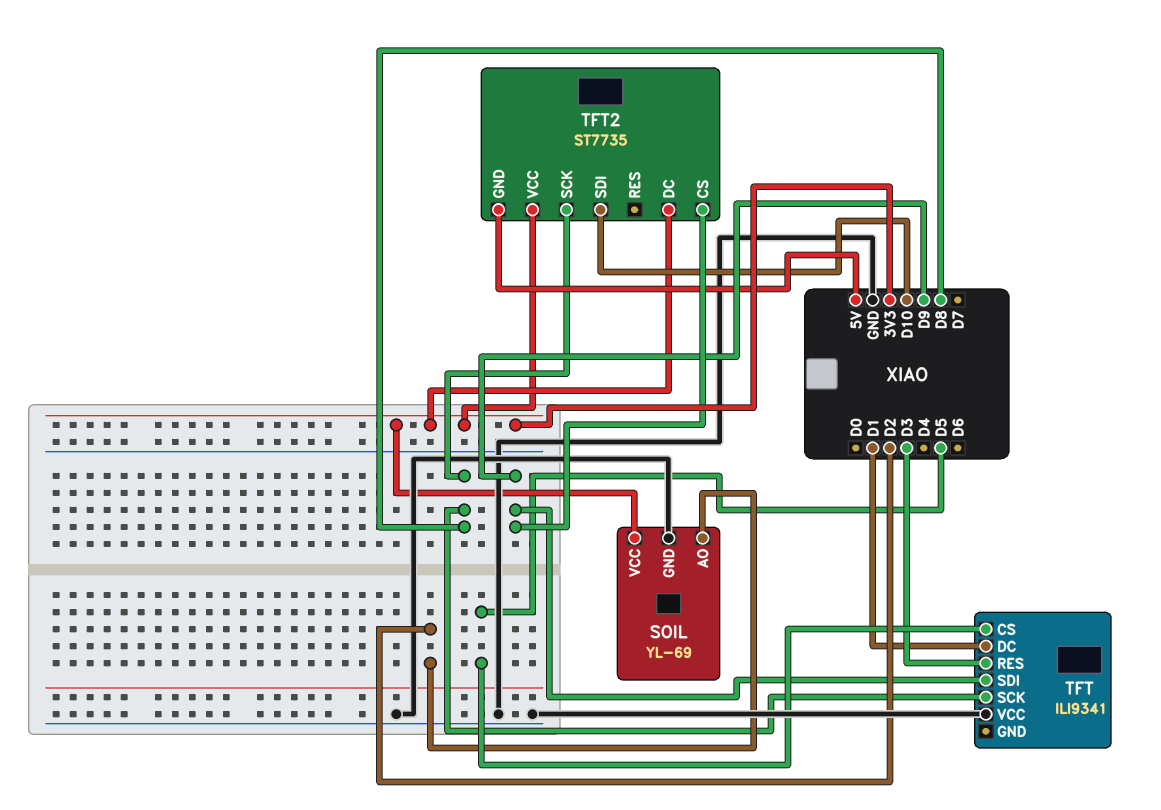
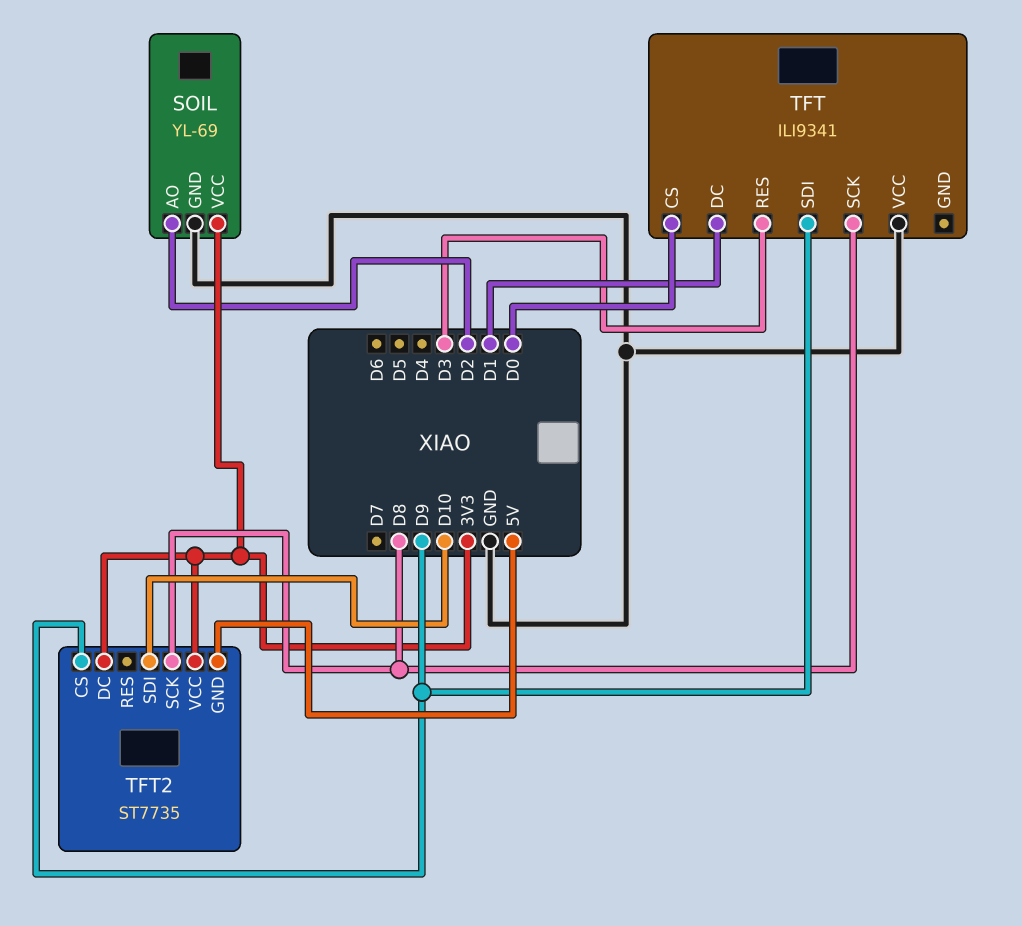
TFT pin CS: D5 -> D0

